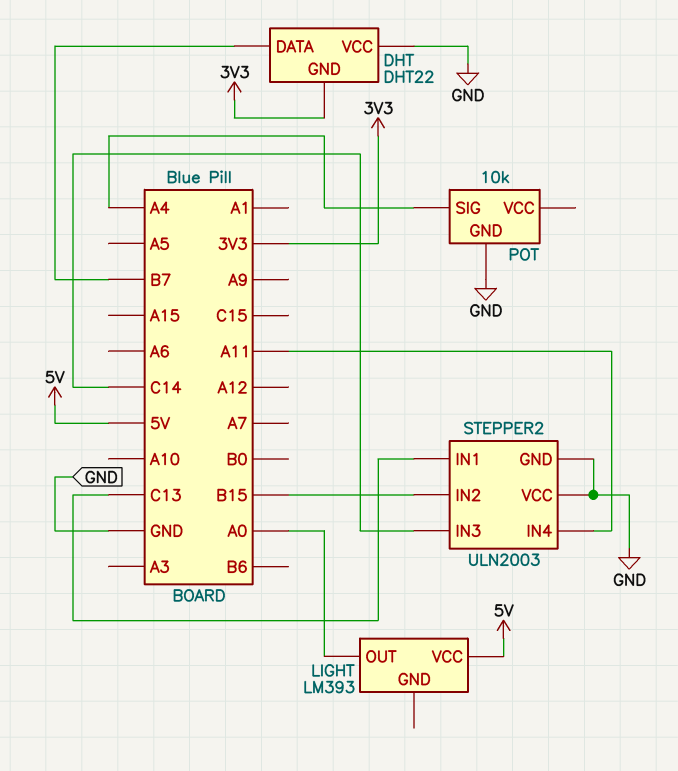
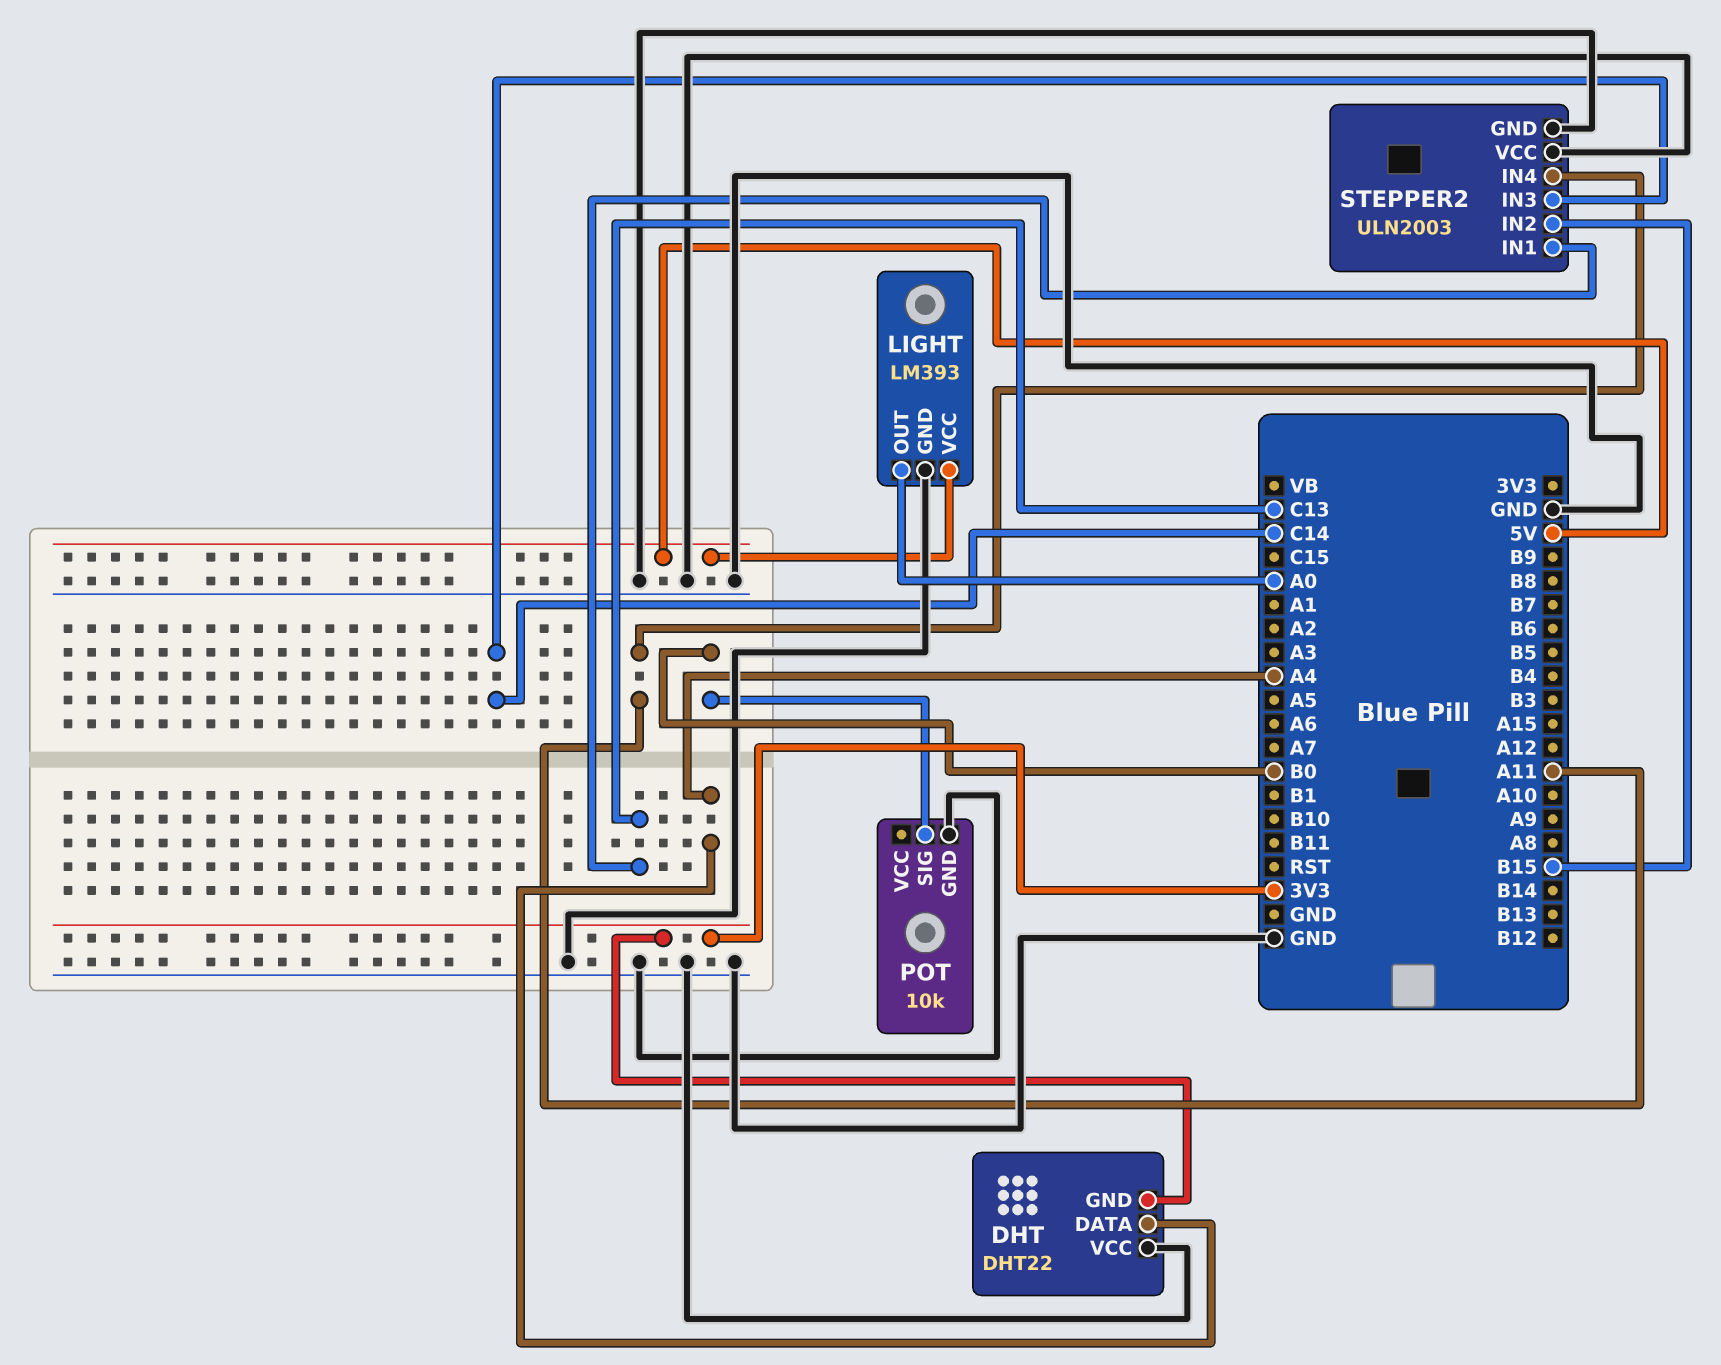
DHT pin DATA: B7 -> A4
LIGHT pin GND: none -> GND
POT pin SIG: A4 -> B0

